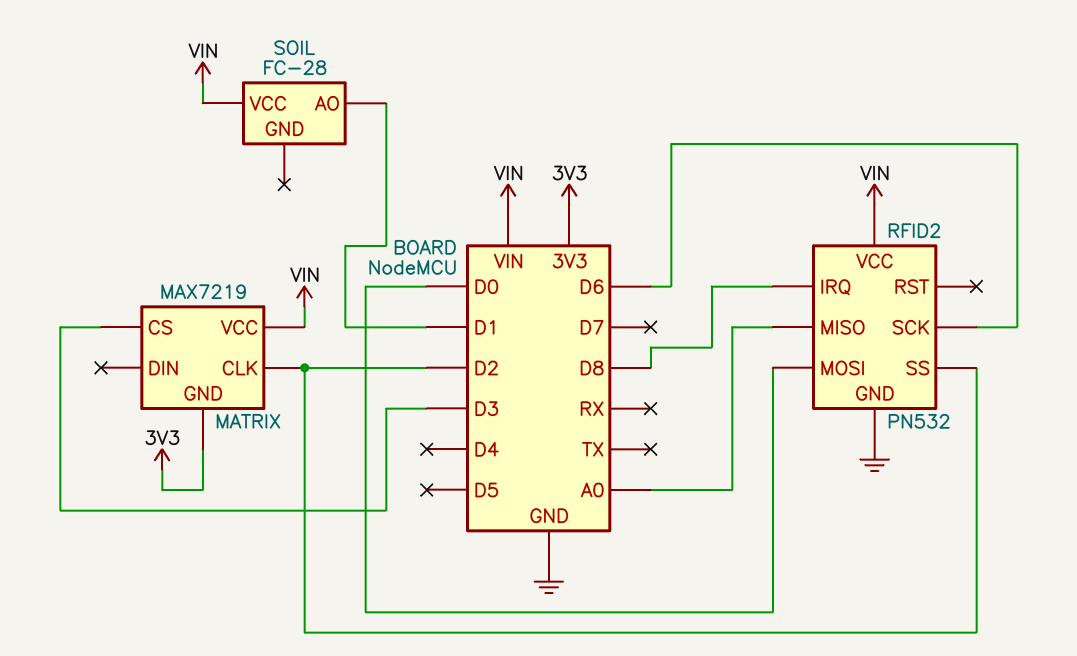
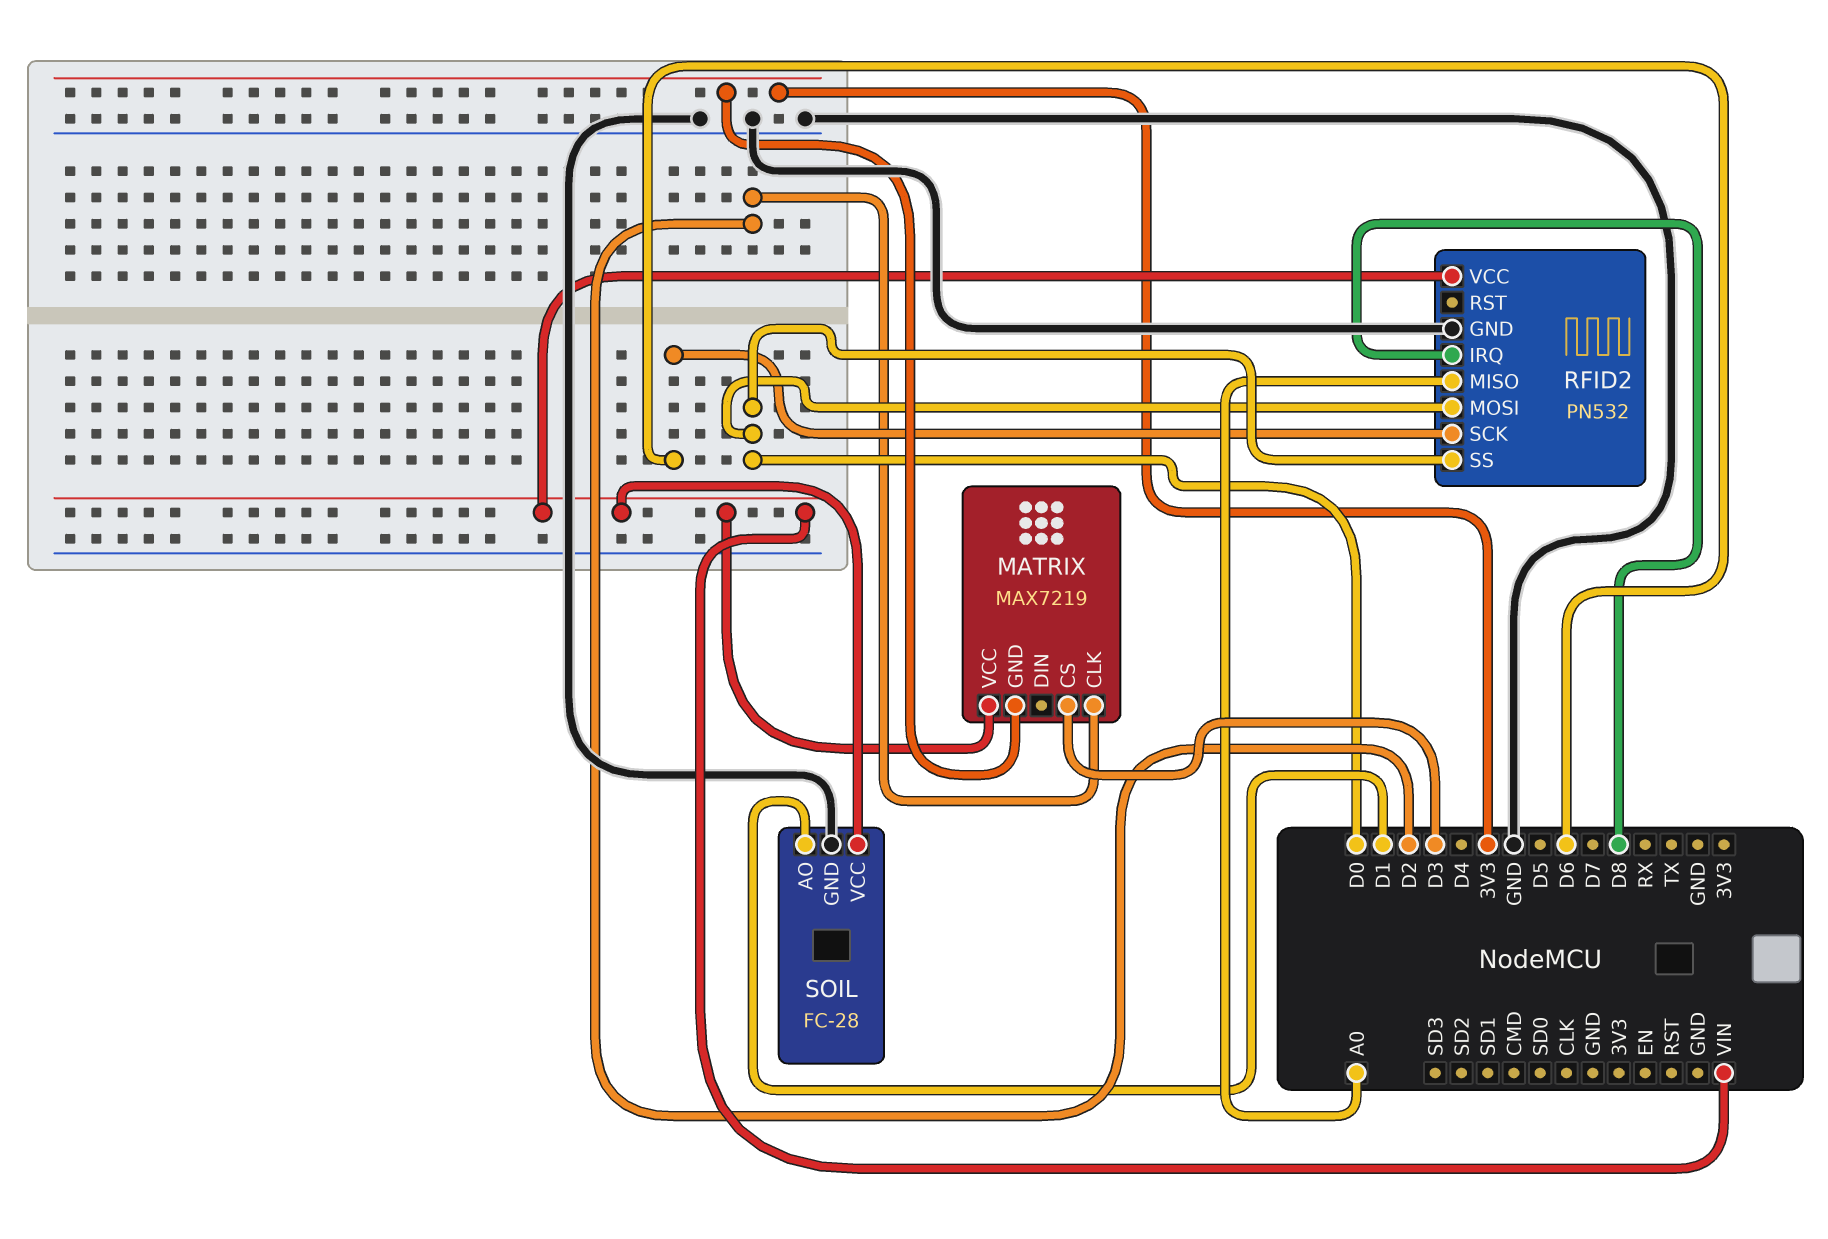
RFID2 pin SS: D2 -> D0
SOIL pin GND: none -> GND

